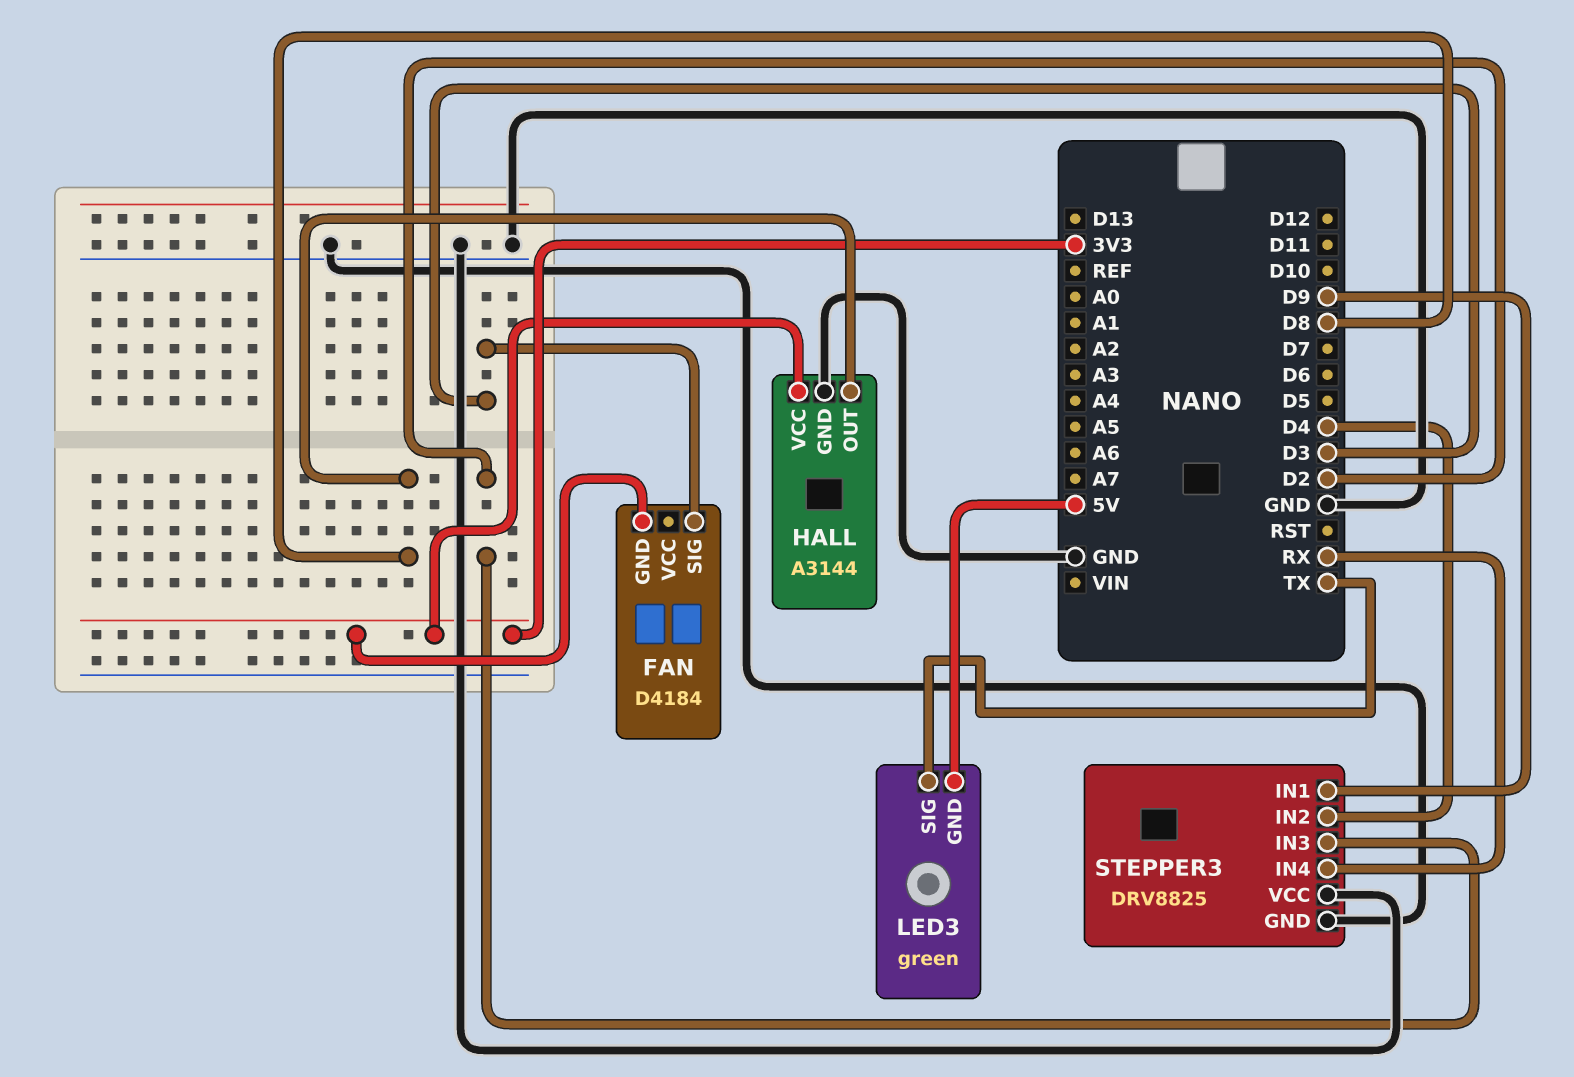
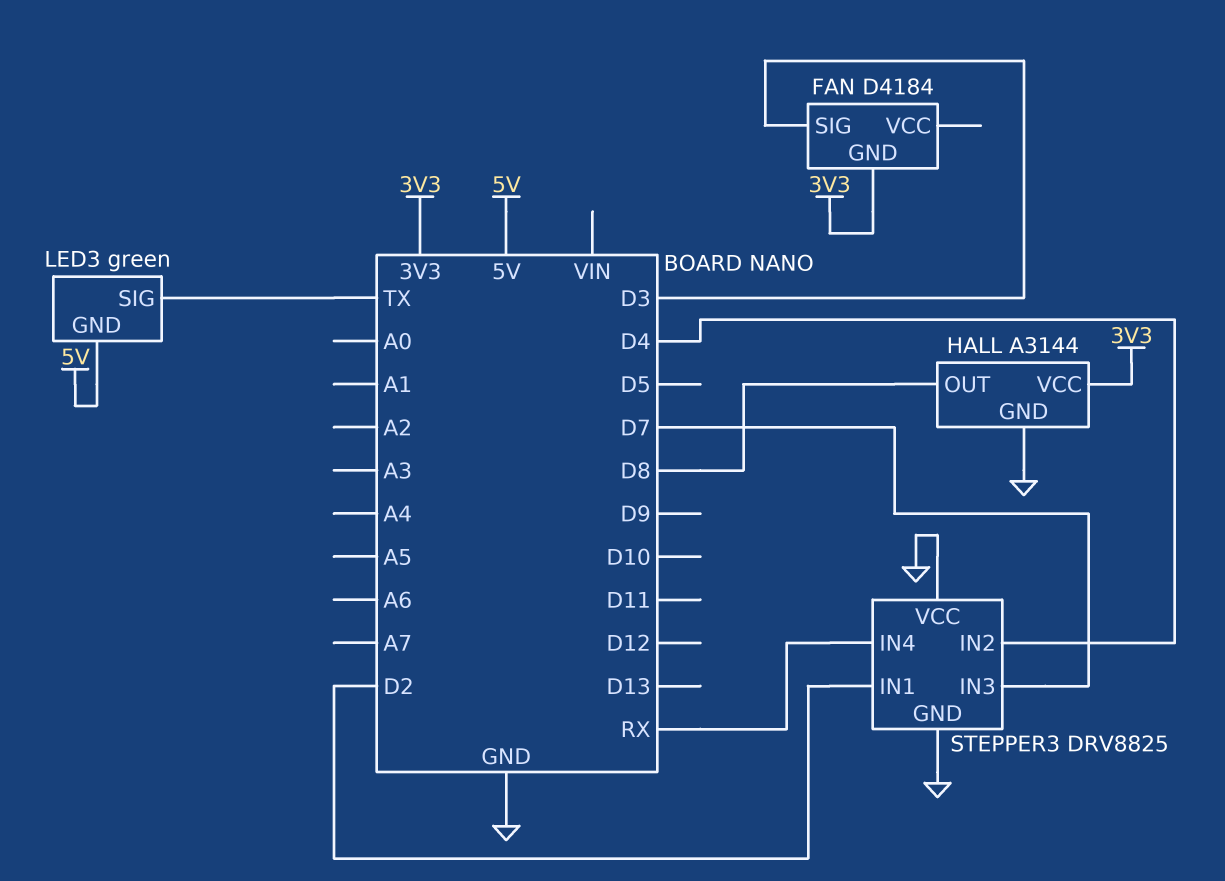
STEPPER3 pin IN1: D9 -> D2
STEPPER3 pin IN3: D2 -> D7

